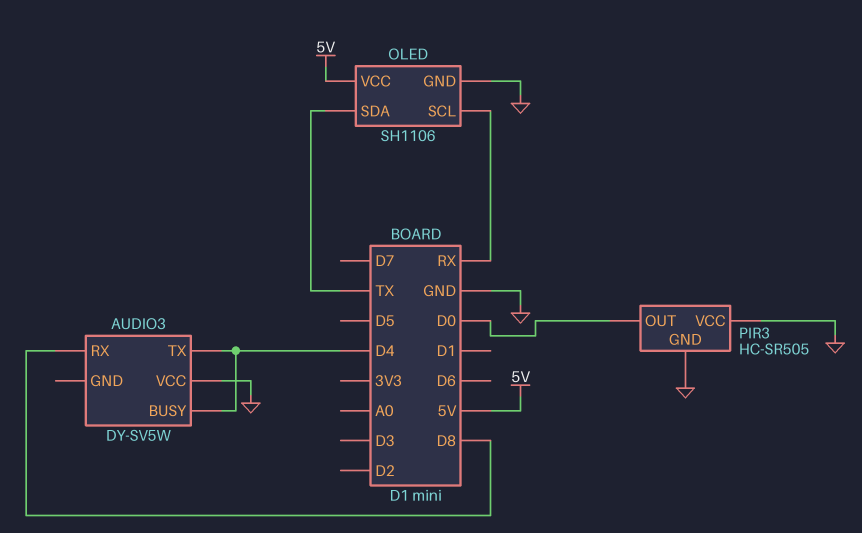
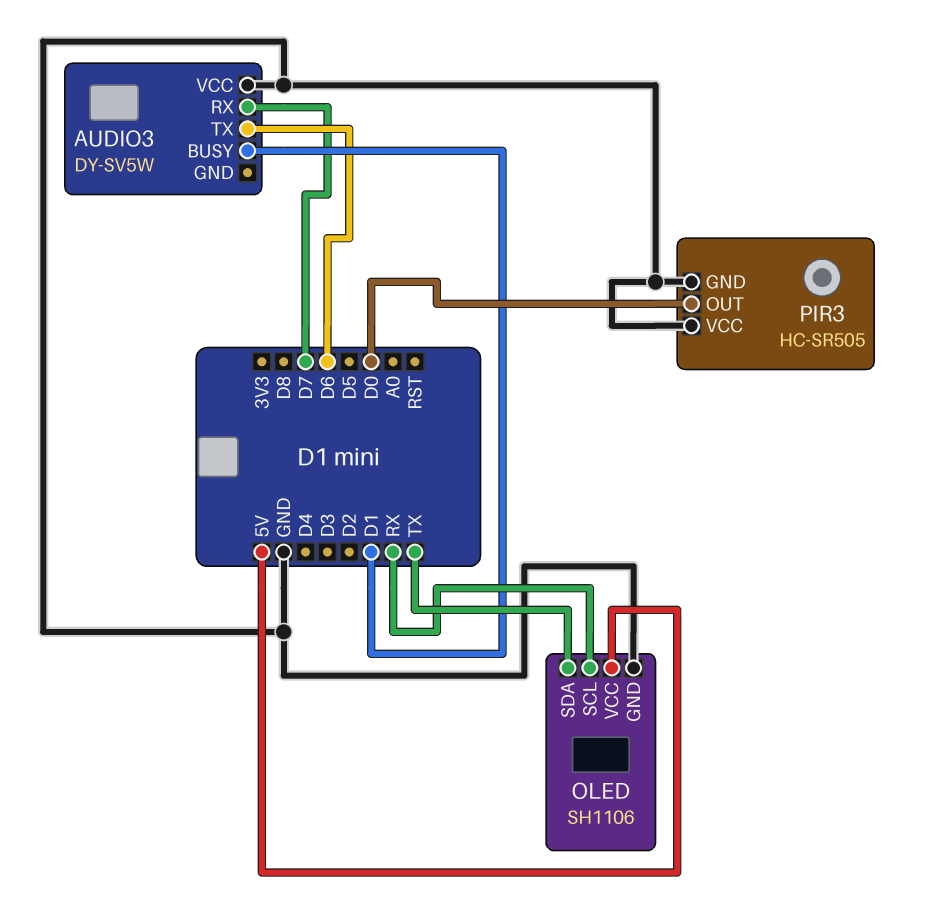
AUDIO3 pin BUSY: D4 -> D1
AUDIO3 pin RX: D8 -> D7
AUDIO3 pin TX: D4 -> D6

